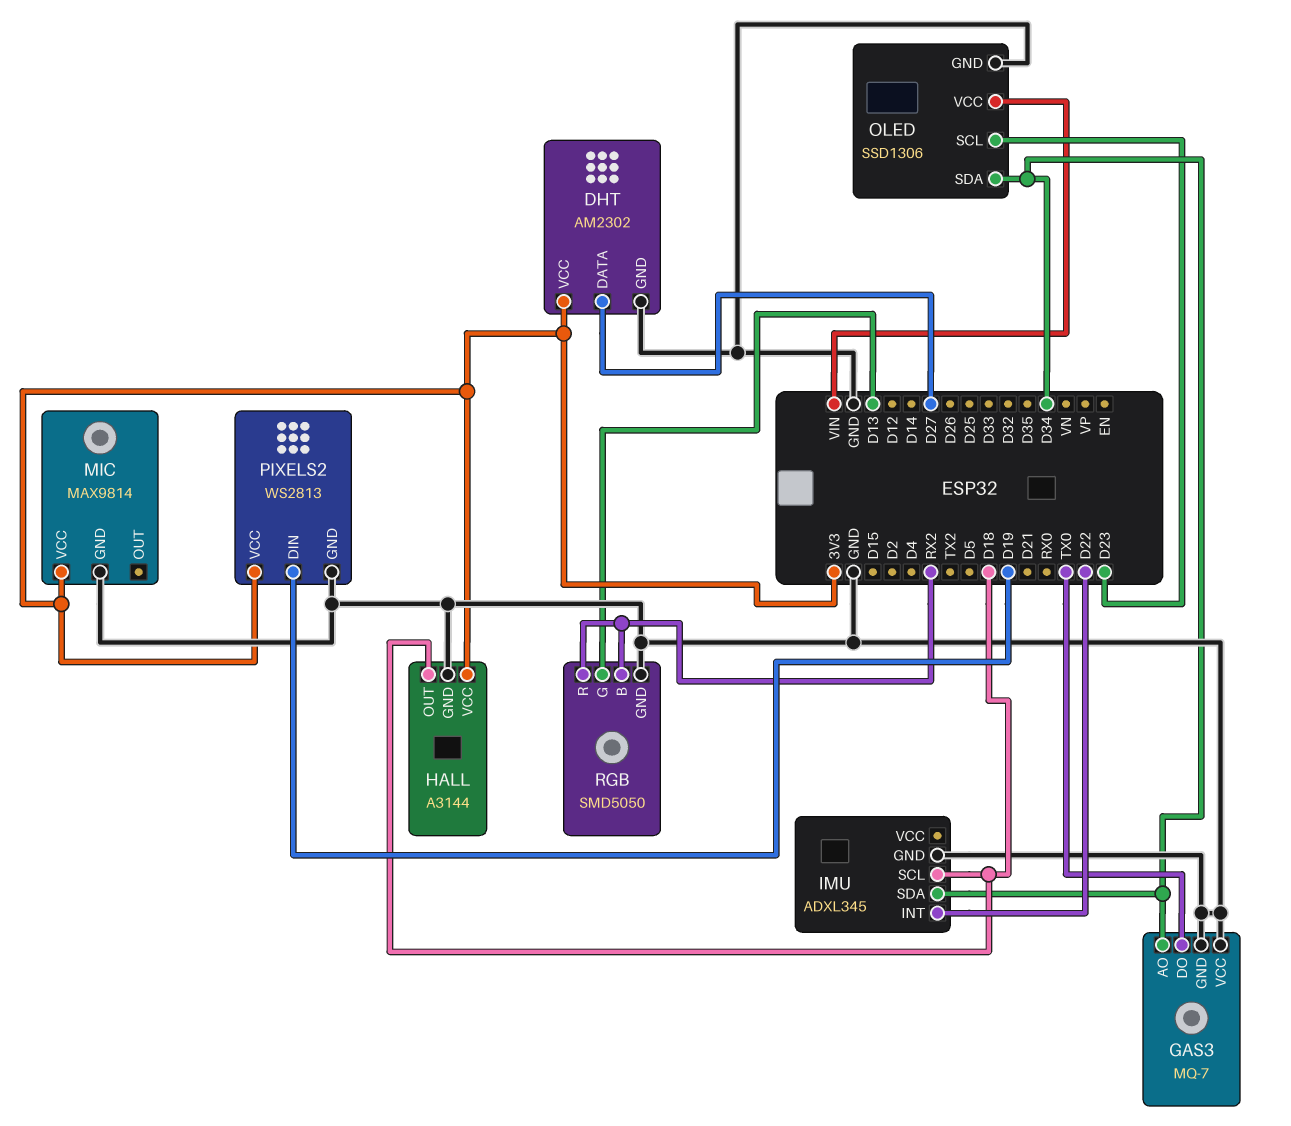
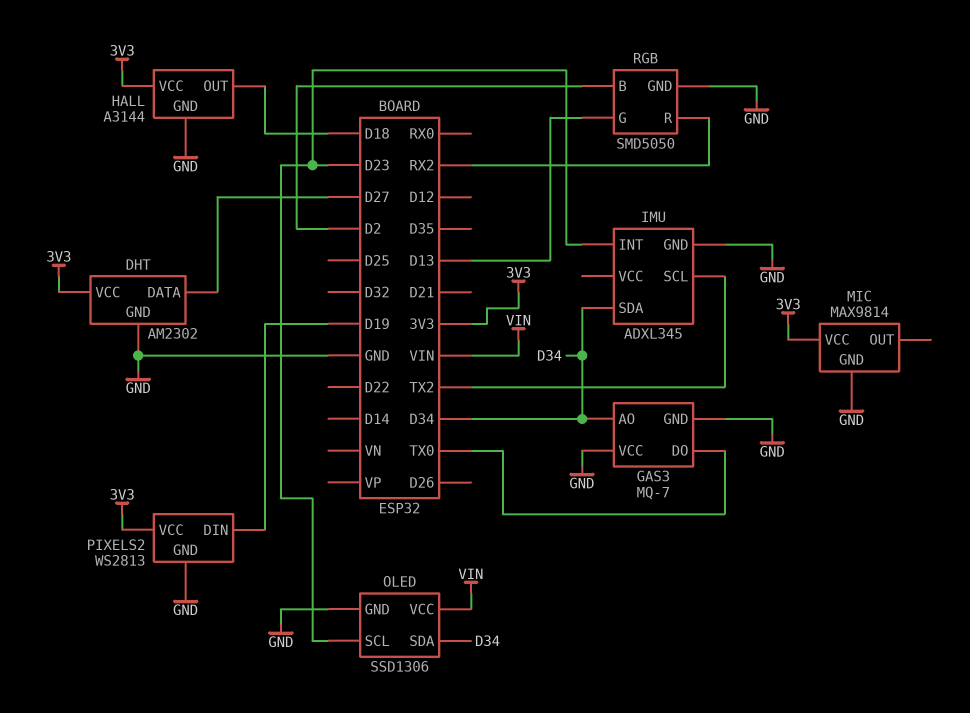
IMU pin INT: D22 -> D23
IMU pin SCL: D18 -> TX2
RGB pin B: RX2 -> D2

